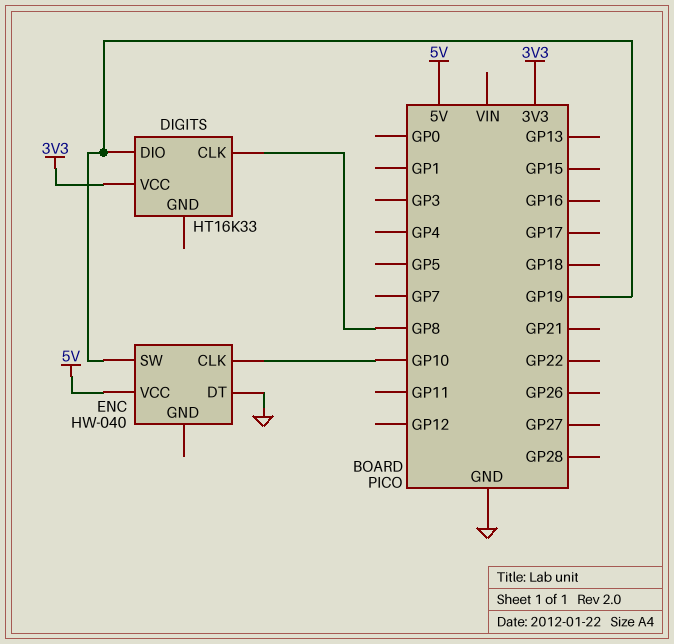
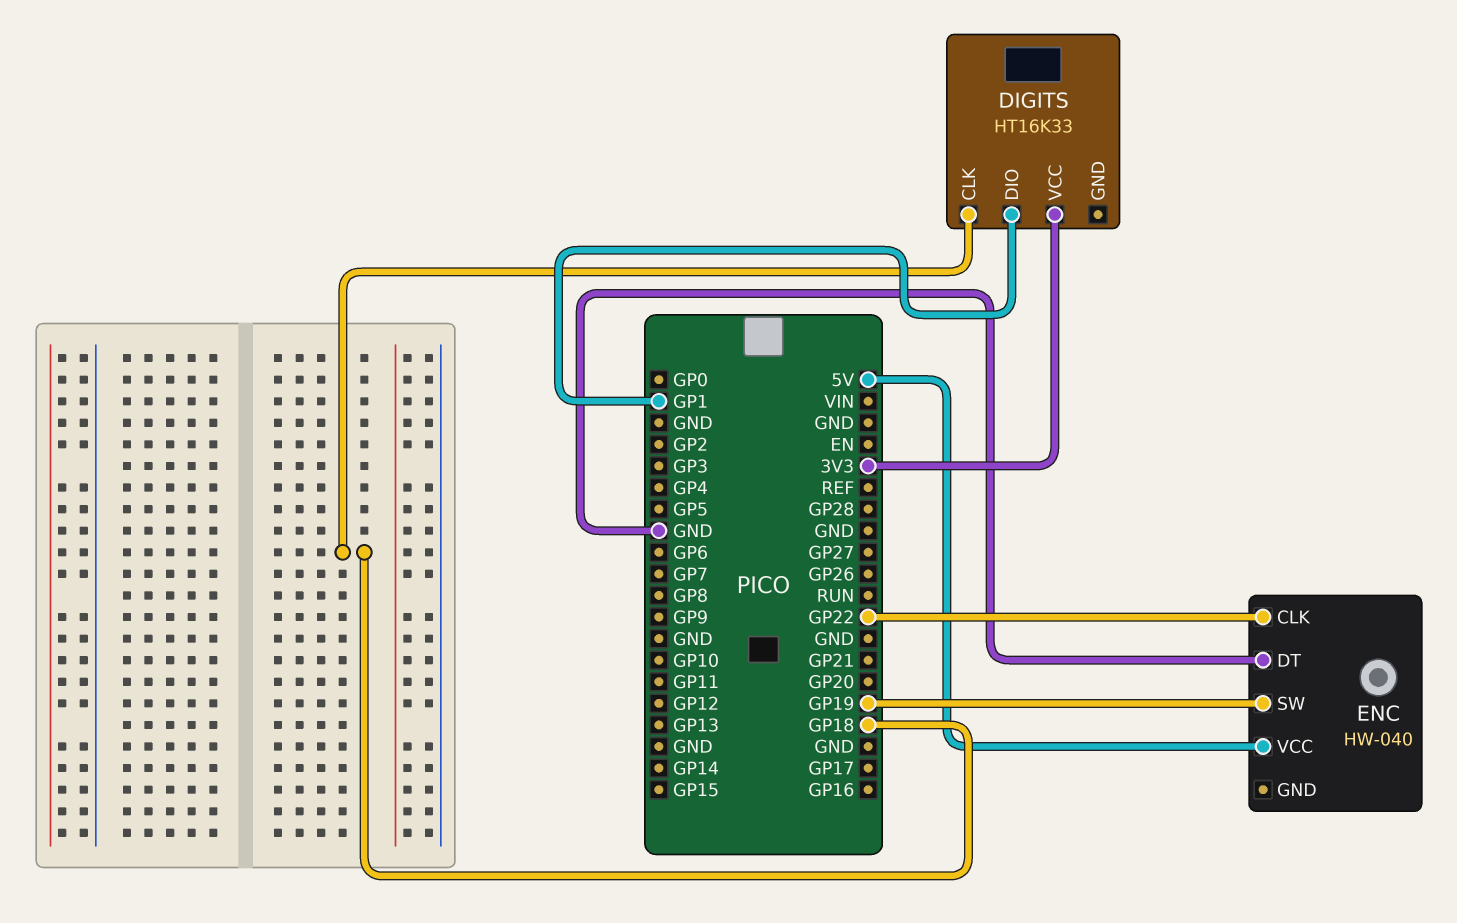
DIGITS pin CLK: GP8 -> GP18
DIGITS pin DIO: GP19 -> GP1
ENC pin CLK: GP10 -> GP22

